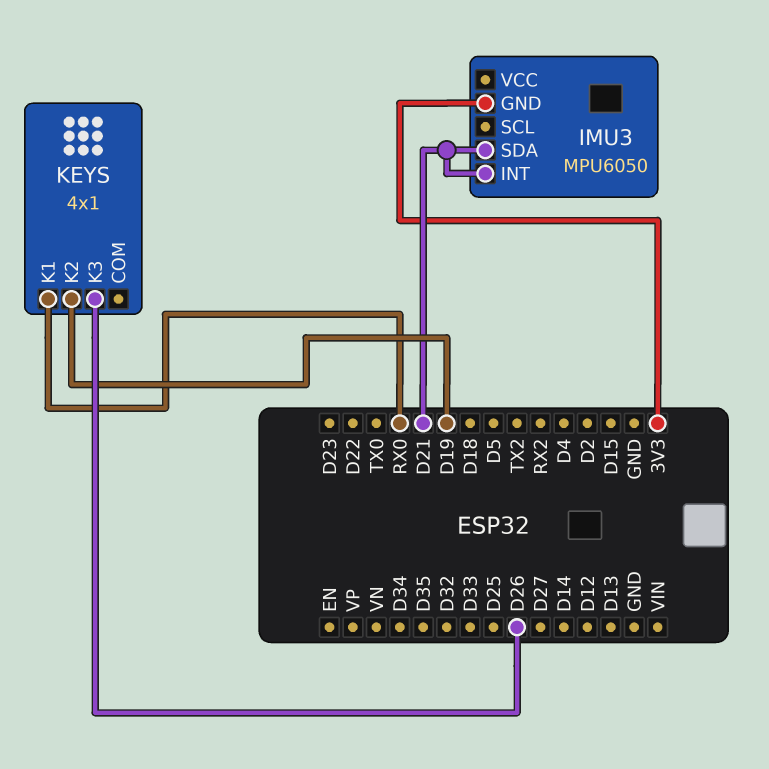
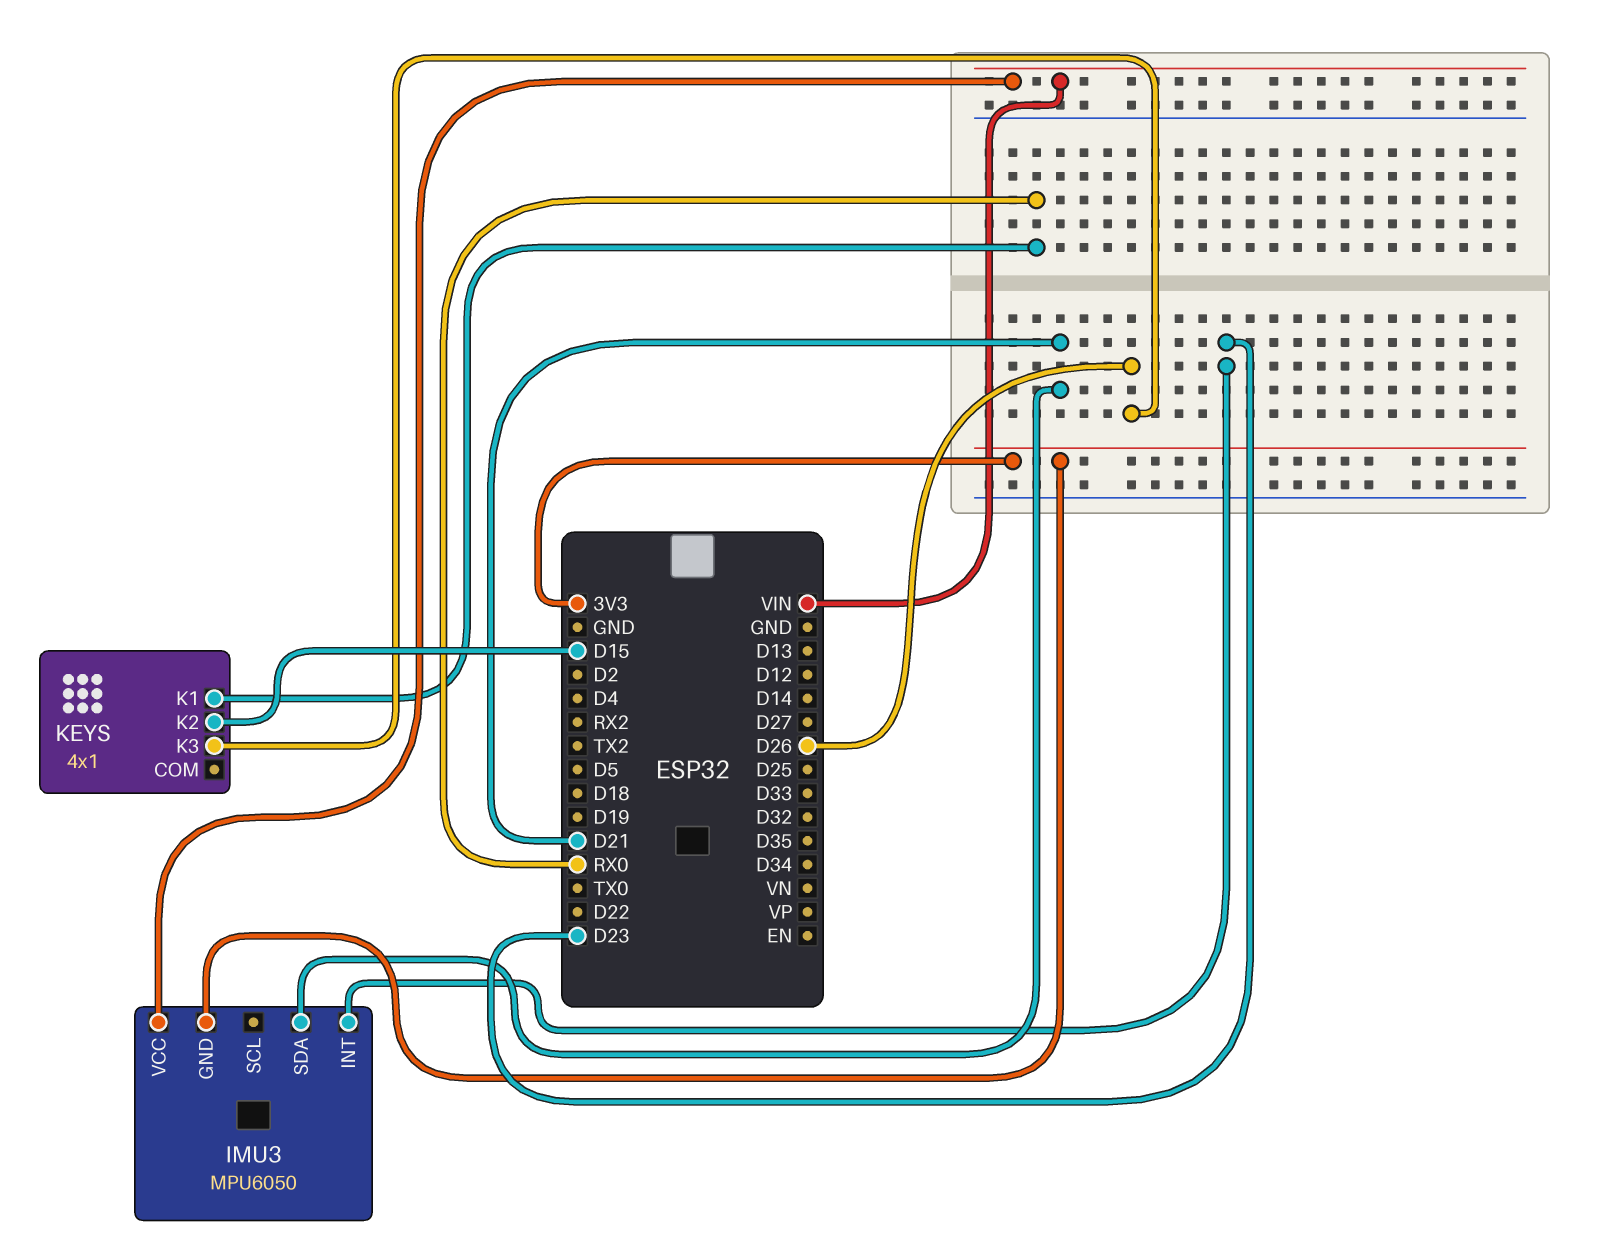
IMU3 pin INT: D21 -> D23
IMU3 pin VCC: none -> VIN
KEYS pin K2: D19 -> D15

